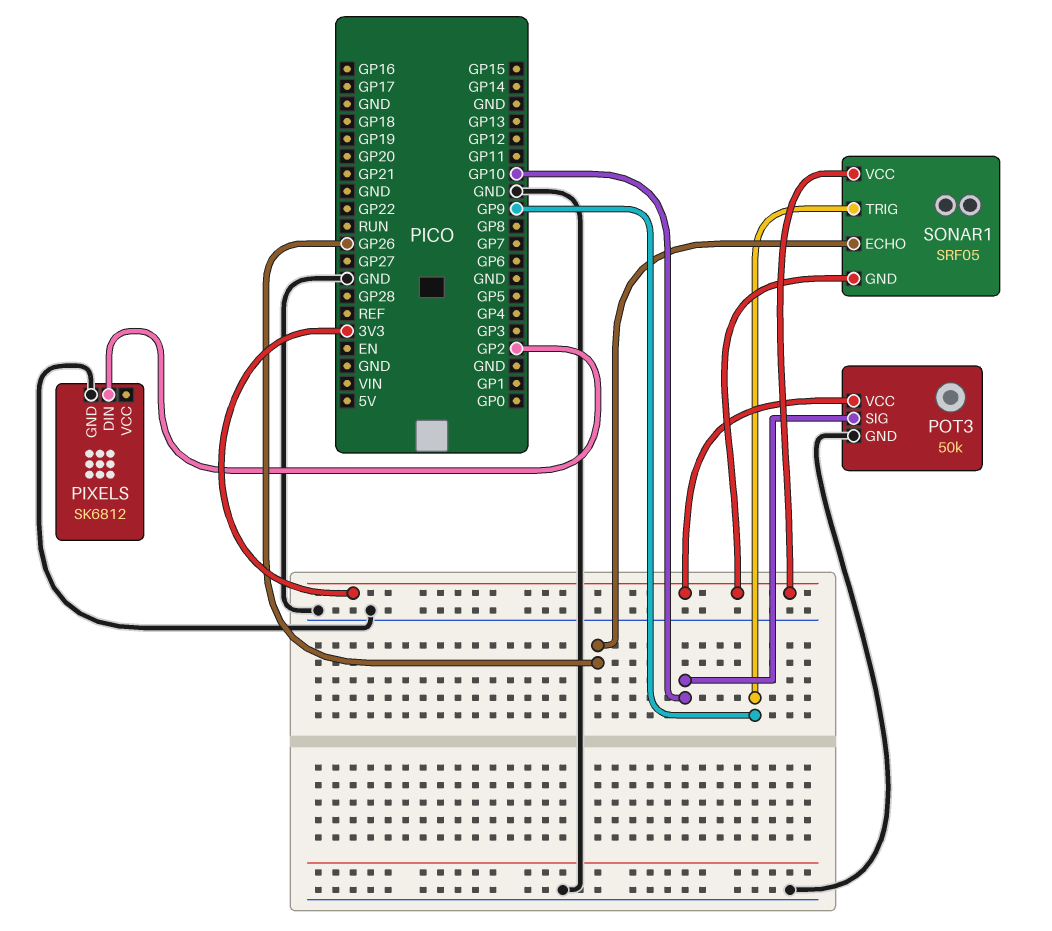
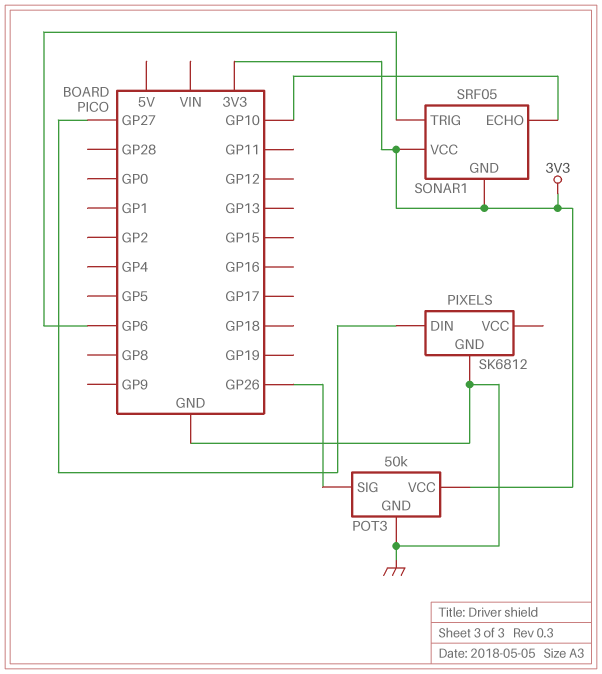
PIXELS pin DIN: GP2 -> GP27
POT3 pin SIG: GP10 -> GP26
SONAR1 pin ECHO: GP26 -> GP10
SONAR1 pin TRIG: GP9 -> GP6

